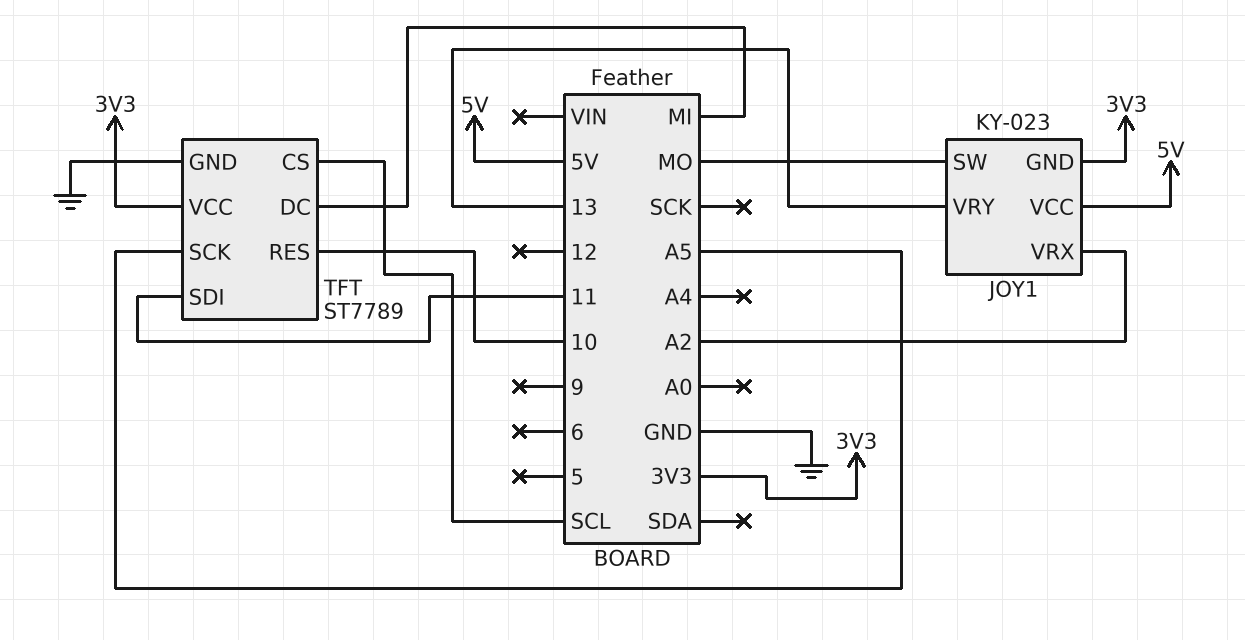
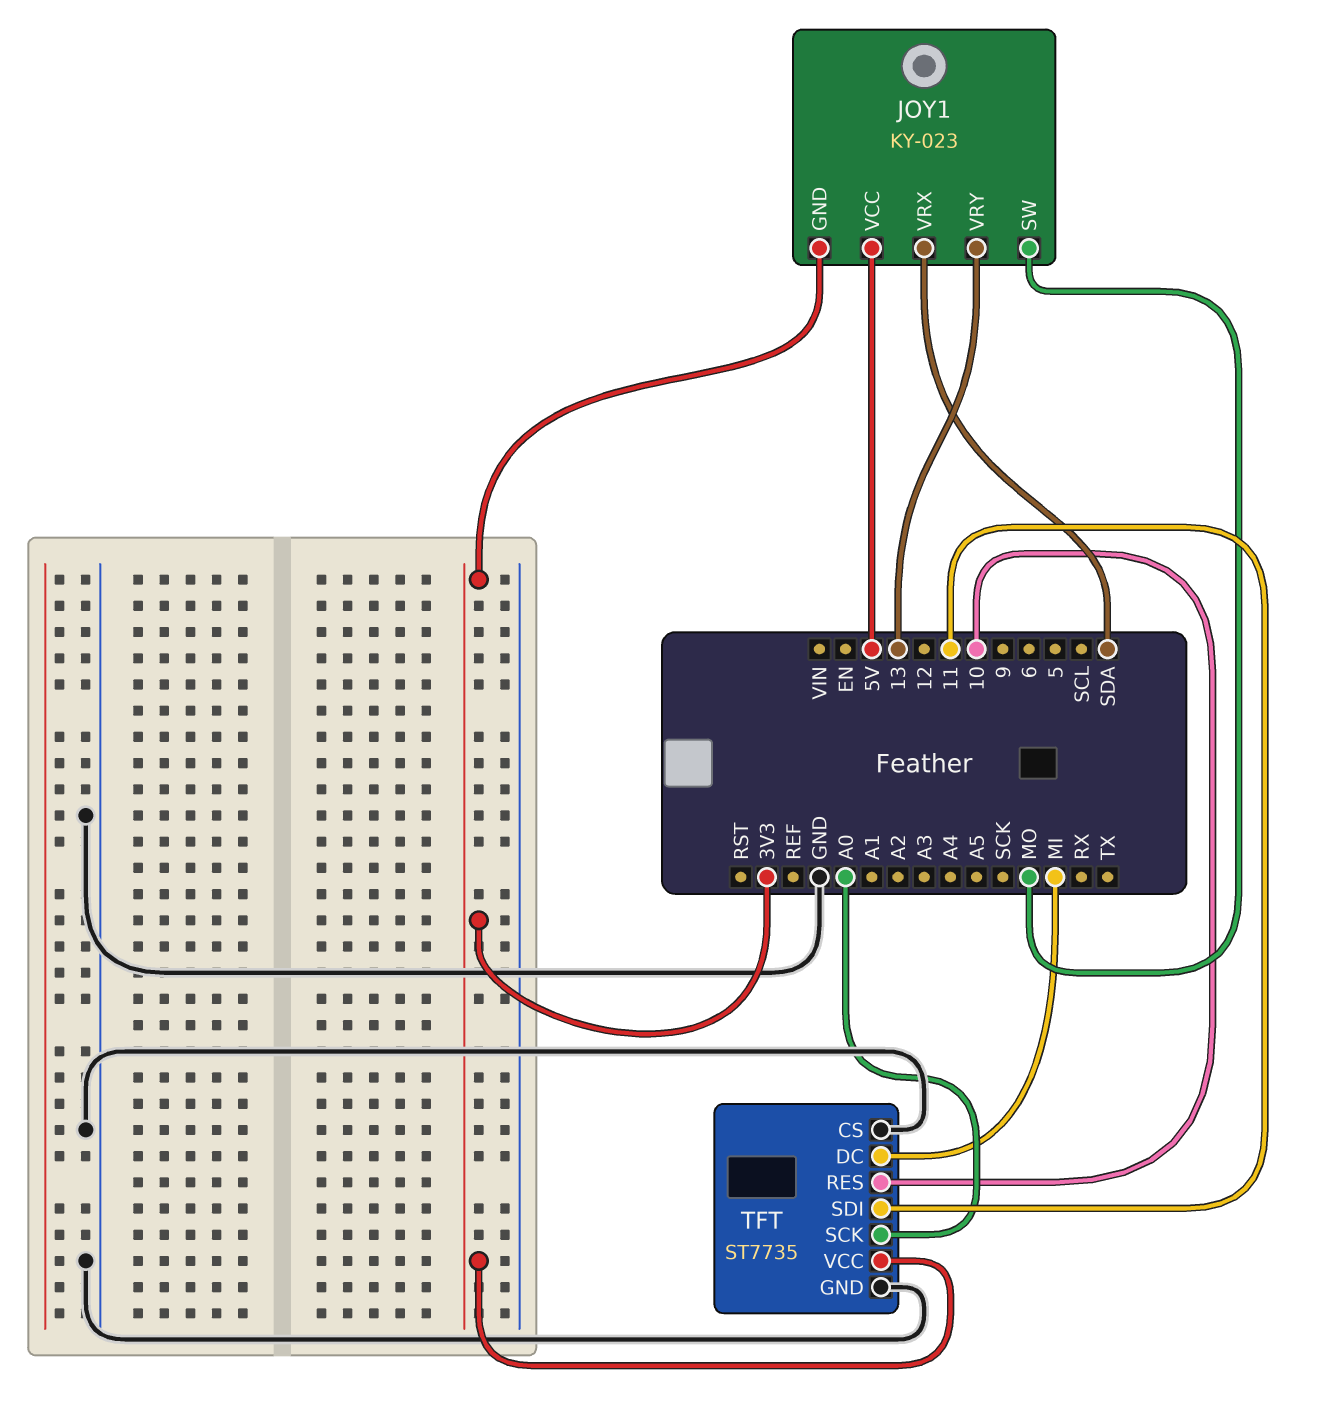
JOY1 pin VRX: A2 -> SDA
TFT: ST7789 -> ST7735
TFT pin CS: SCL -> GND
TFT pin SCK: A5 -> A0

